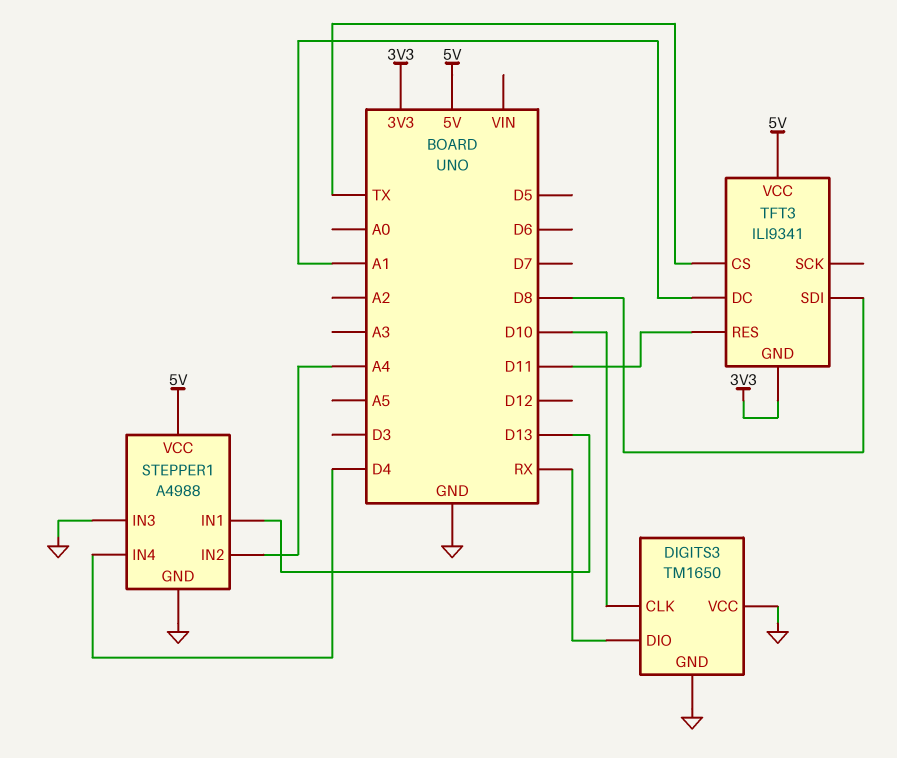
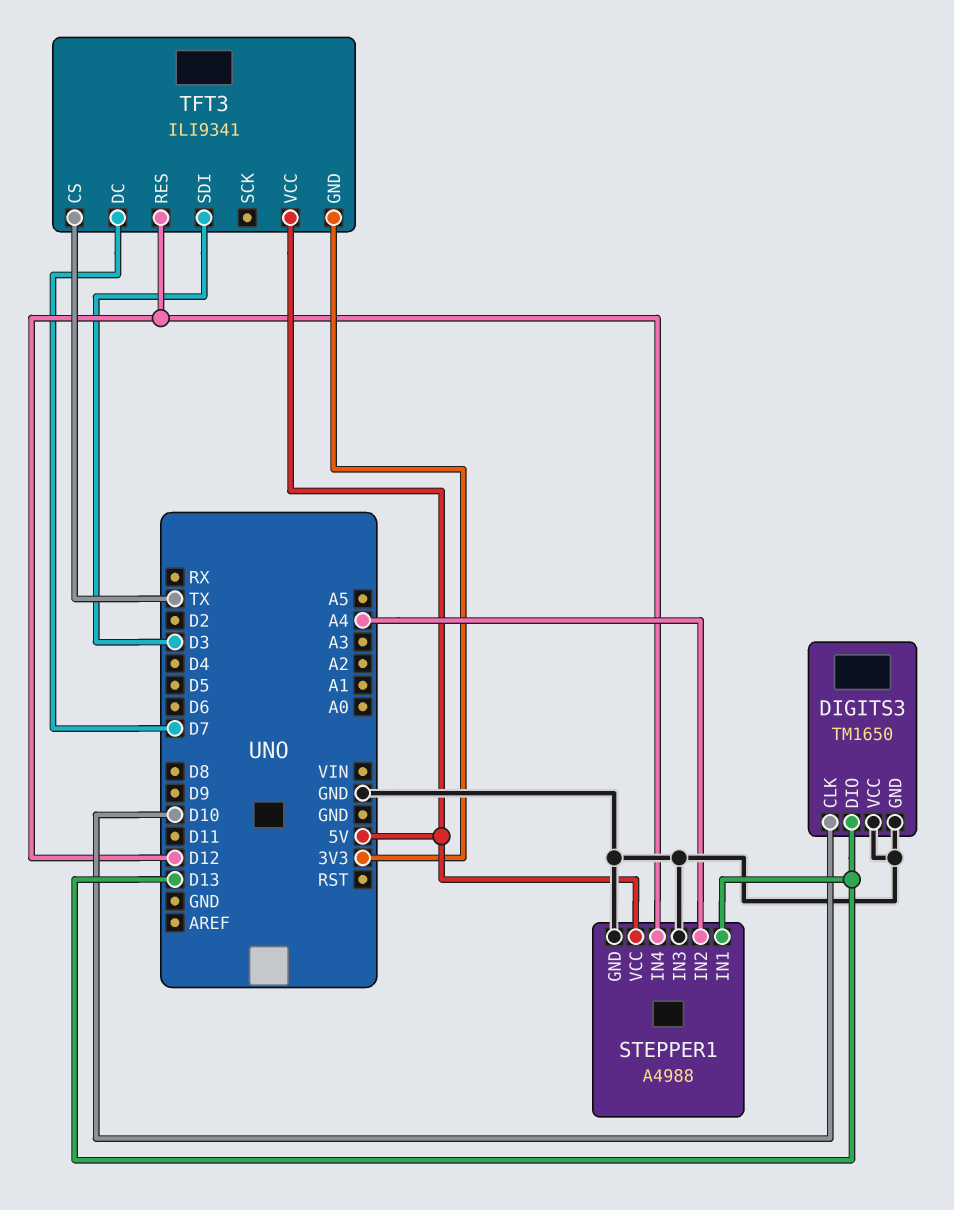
DIGITS3 pin DIO: RX -> D13
STEPPER1 pin IN4: D4 -> D12
TFT3 pin DC: A1 -> D7
TFT3 pin RES: D11 -> D12
TFT3 pin SDI: D8 -> D3

